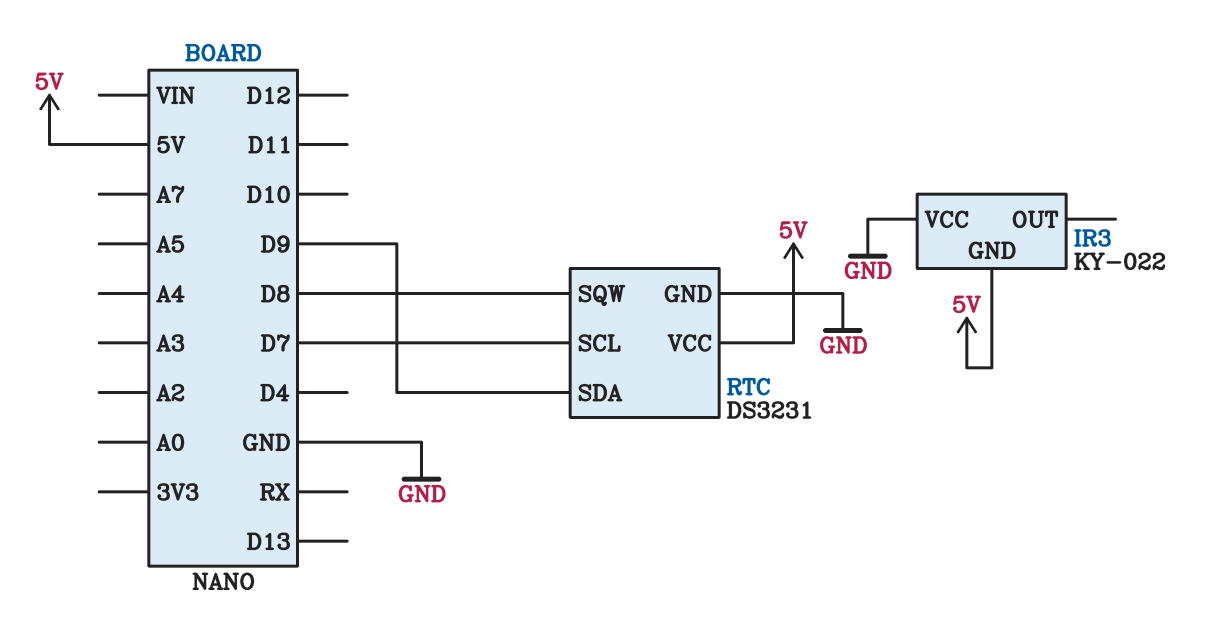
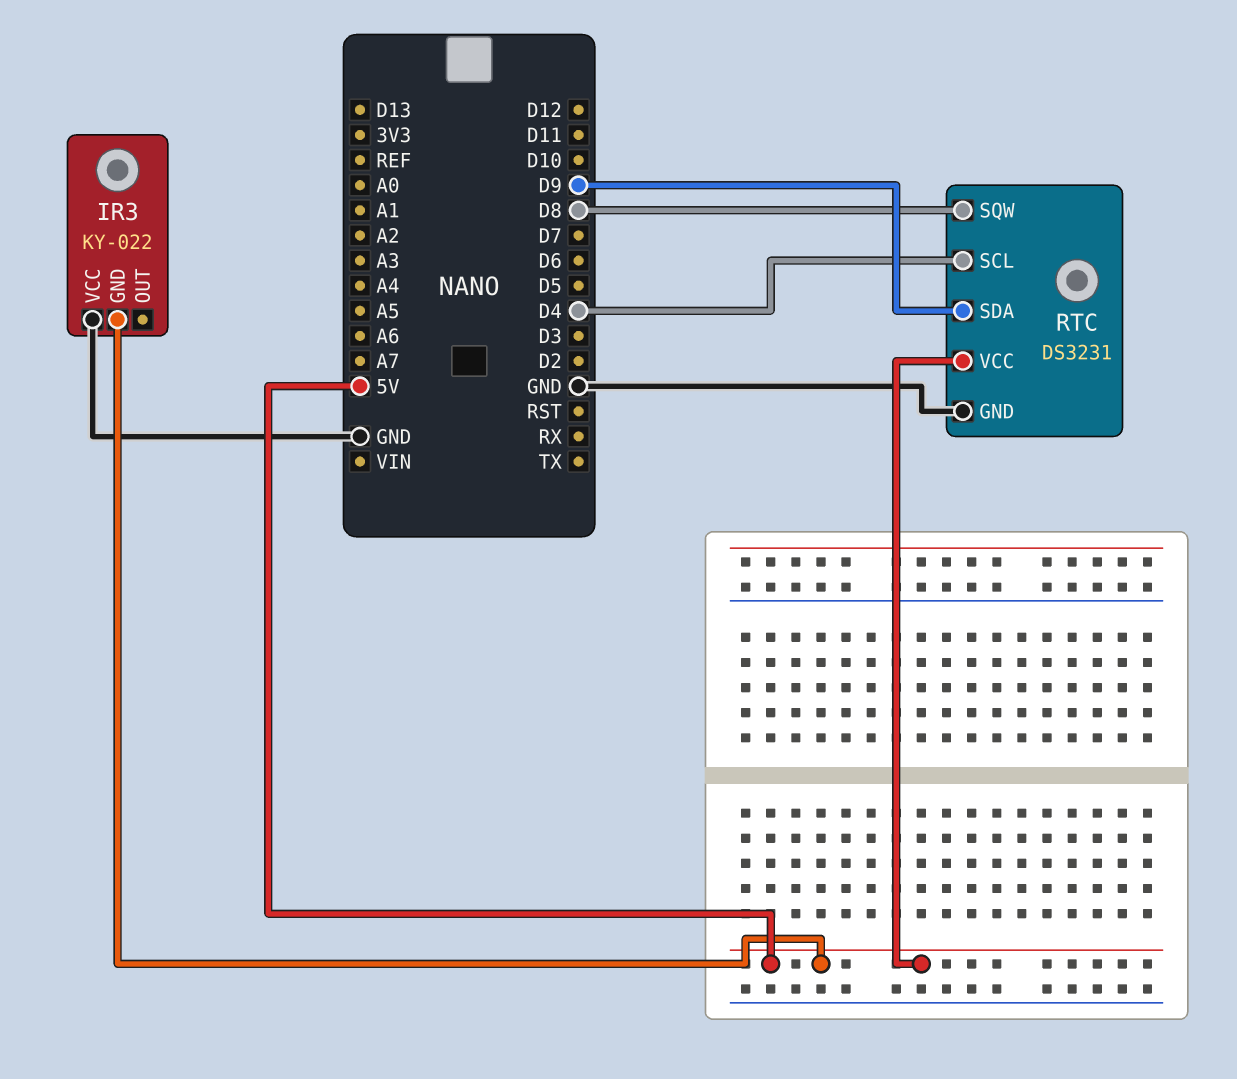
RTC pin SCL: D7 -> D4

